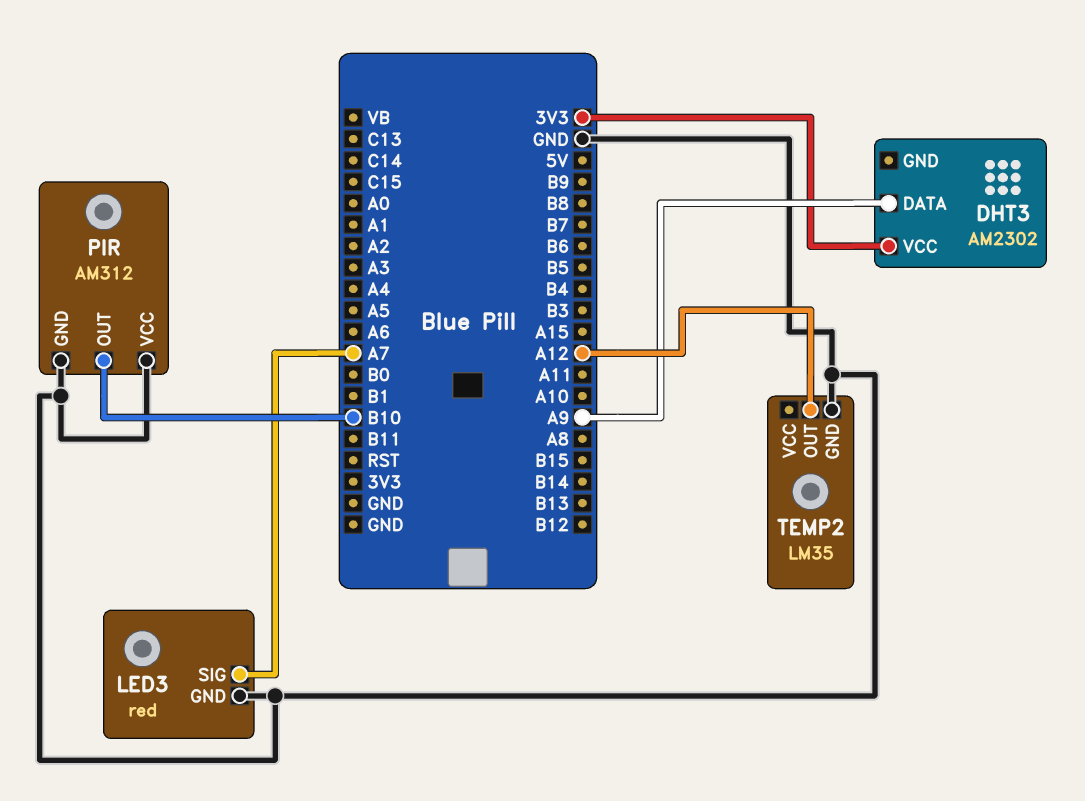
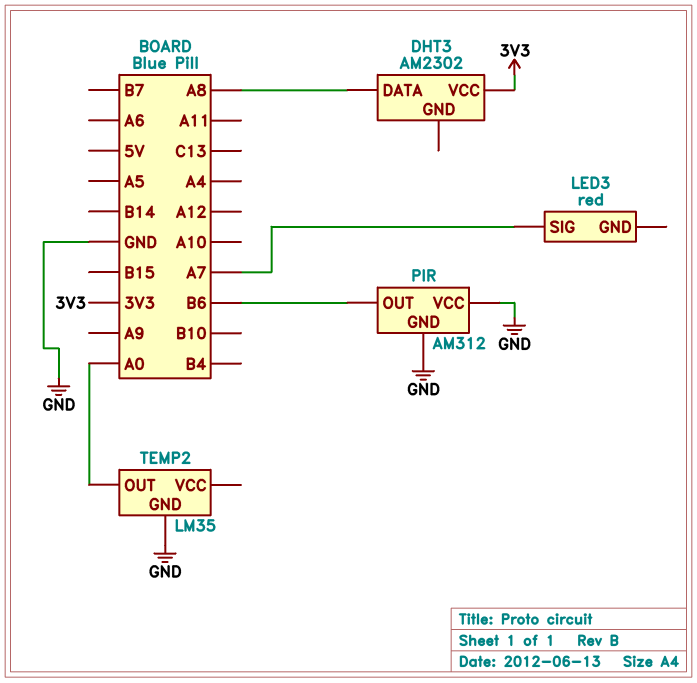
DHT3 pin DATA: A9 -> A8
LED3 pin GND: GND -> none
PIR pin OUT: B10 -> B6
TEMP2 pin OUT: A12 -> A0

